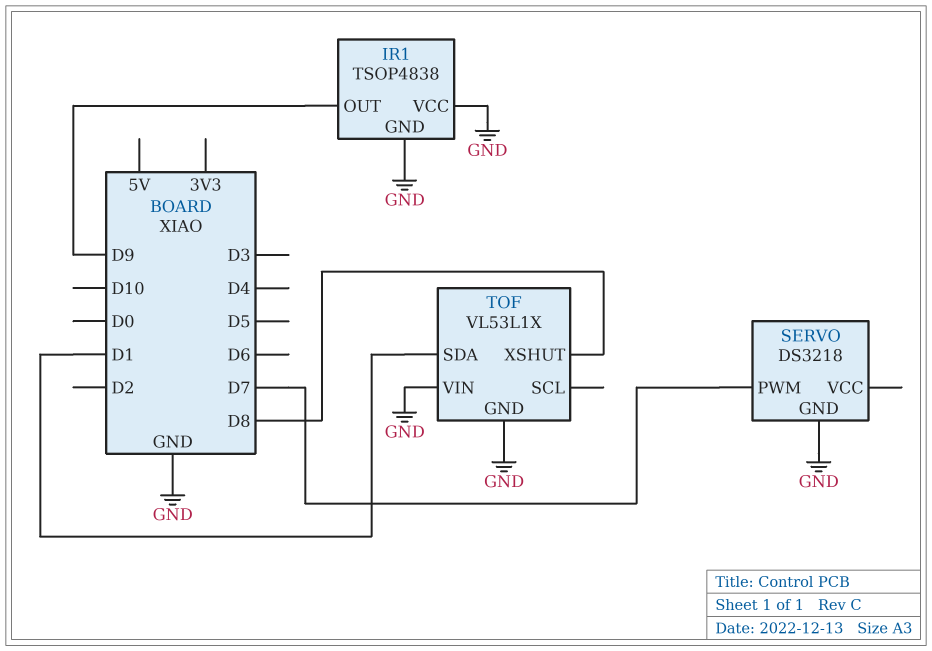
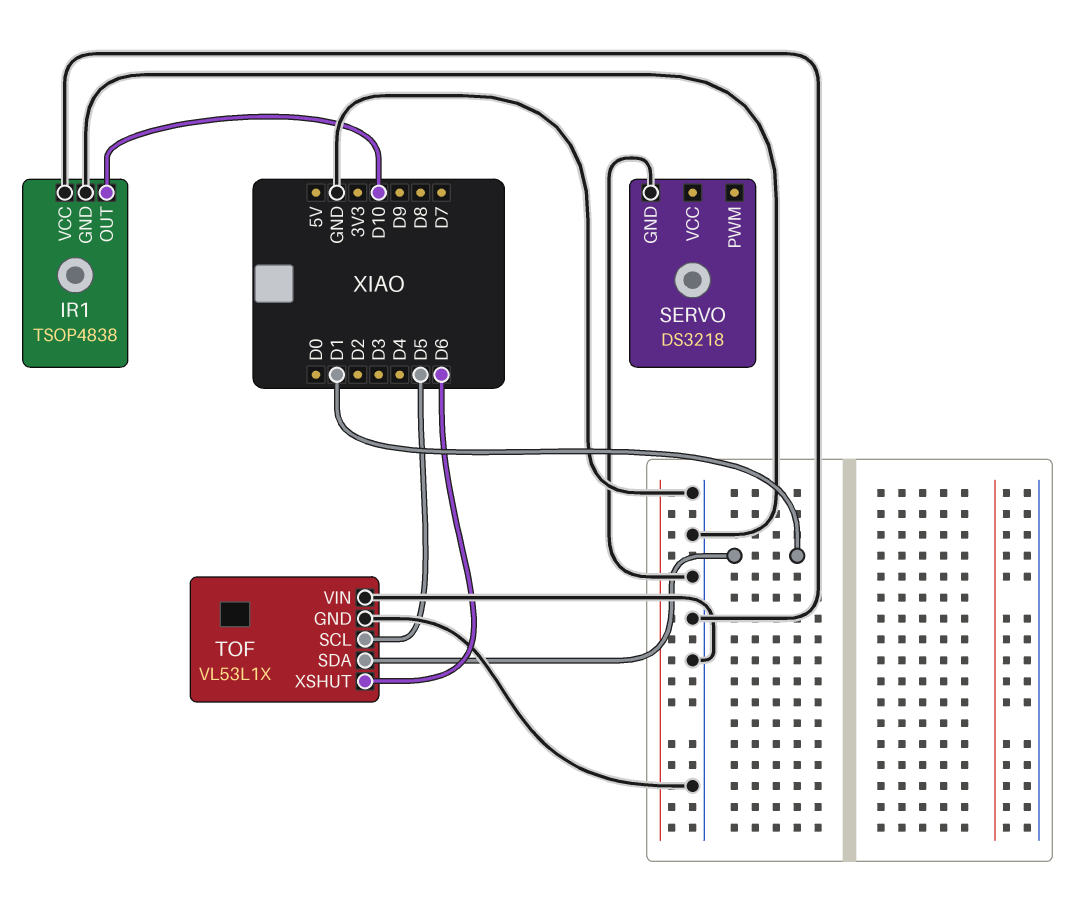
IR1 pin OUT: D9 -> D10
SERVO pin PWM: D7 -> none
TOF pin SCL: none -> D5
TOF pin XSHUT: D8 -> D6

